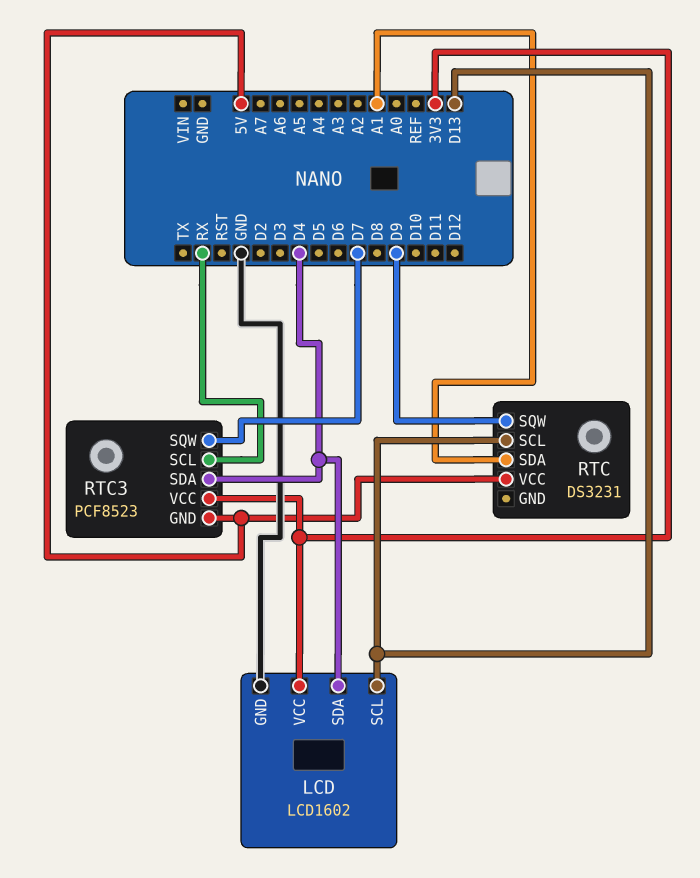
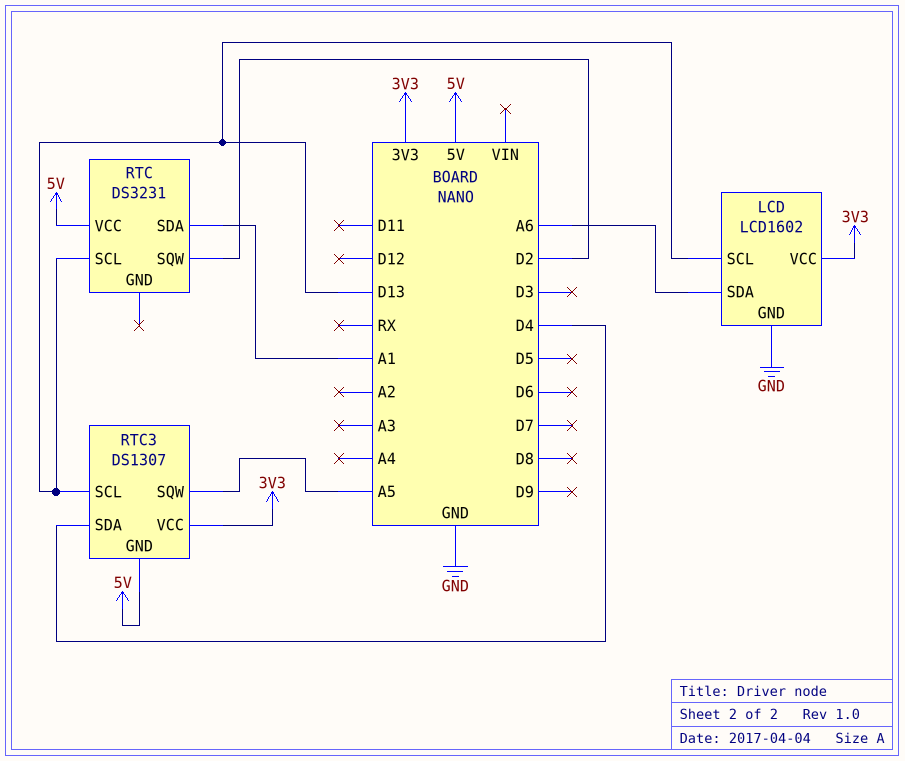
LCD pin SDA: D4 -> A6
RTC pin SQW: D9 -> D2
RTC3: PCF8523 -> DS1307
RTC3 pin SCL: RX -> D13
RTC3 pin SQW: D7 -> A5

